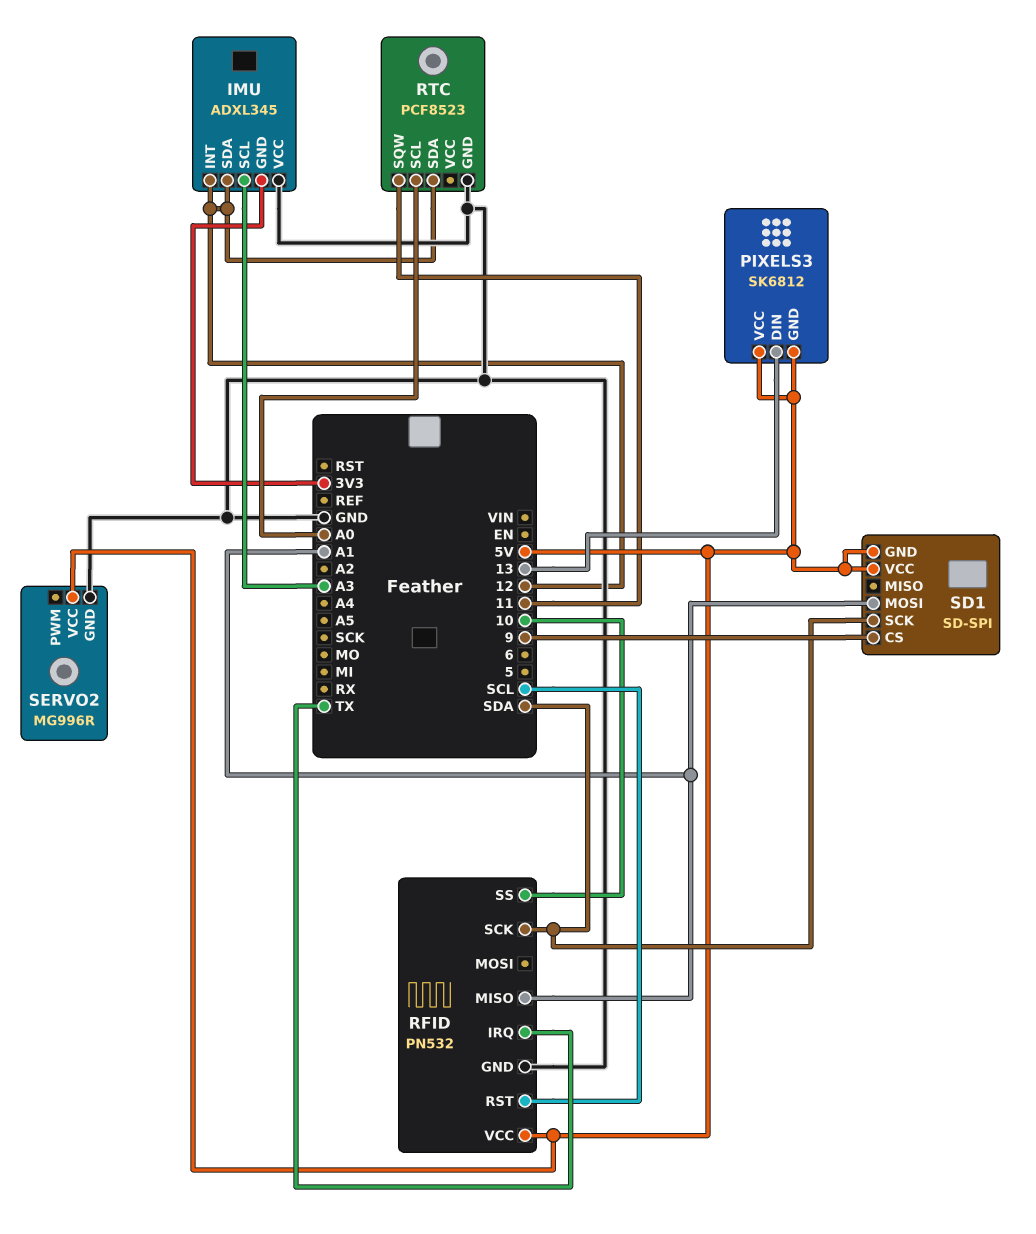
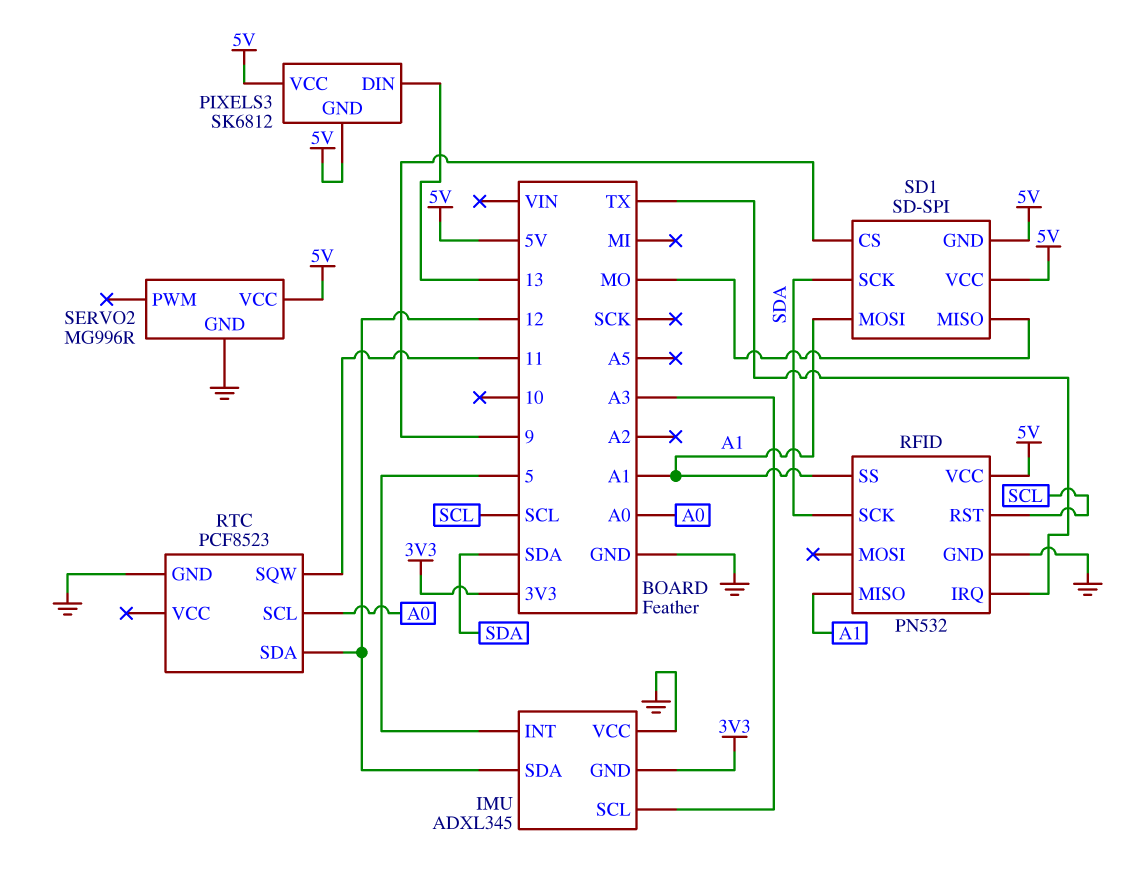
IMU pin INT: 12 -> 5
RFID pin SS: 10 -> A1
SD1 pin MISO: none -> MO

